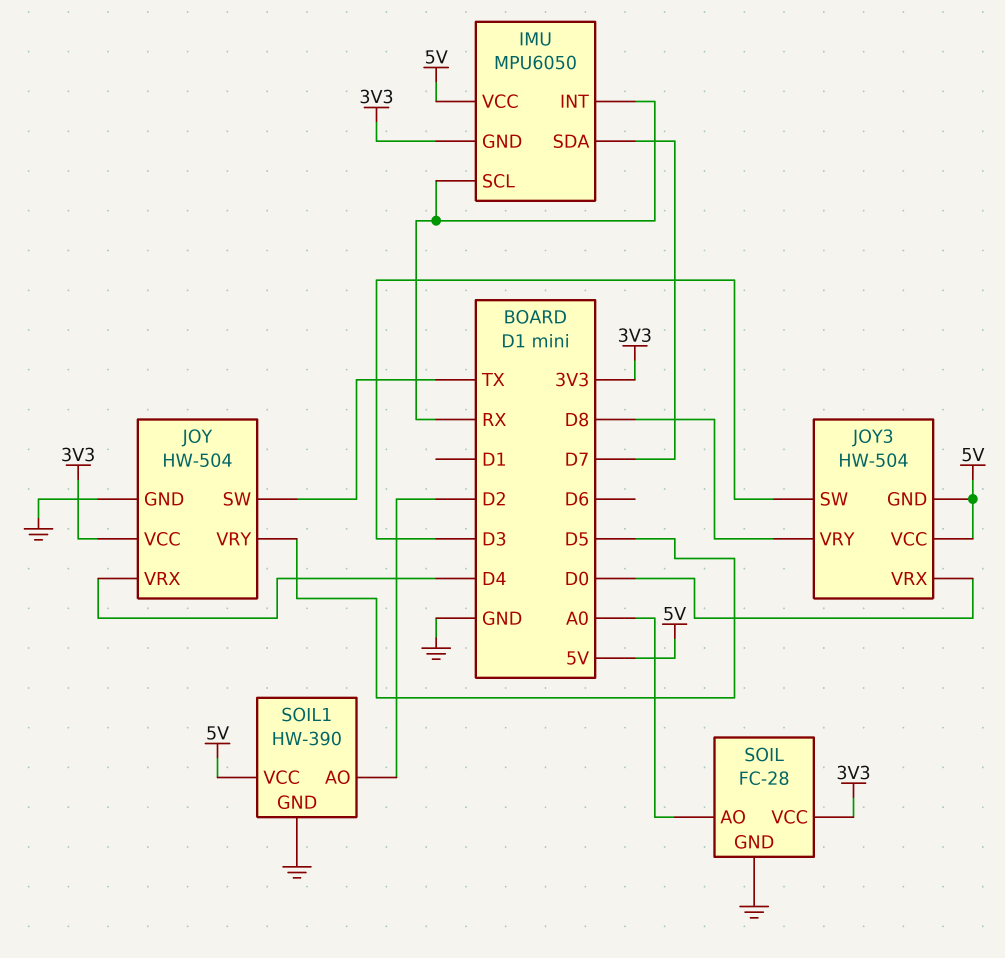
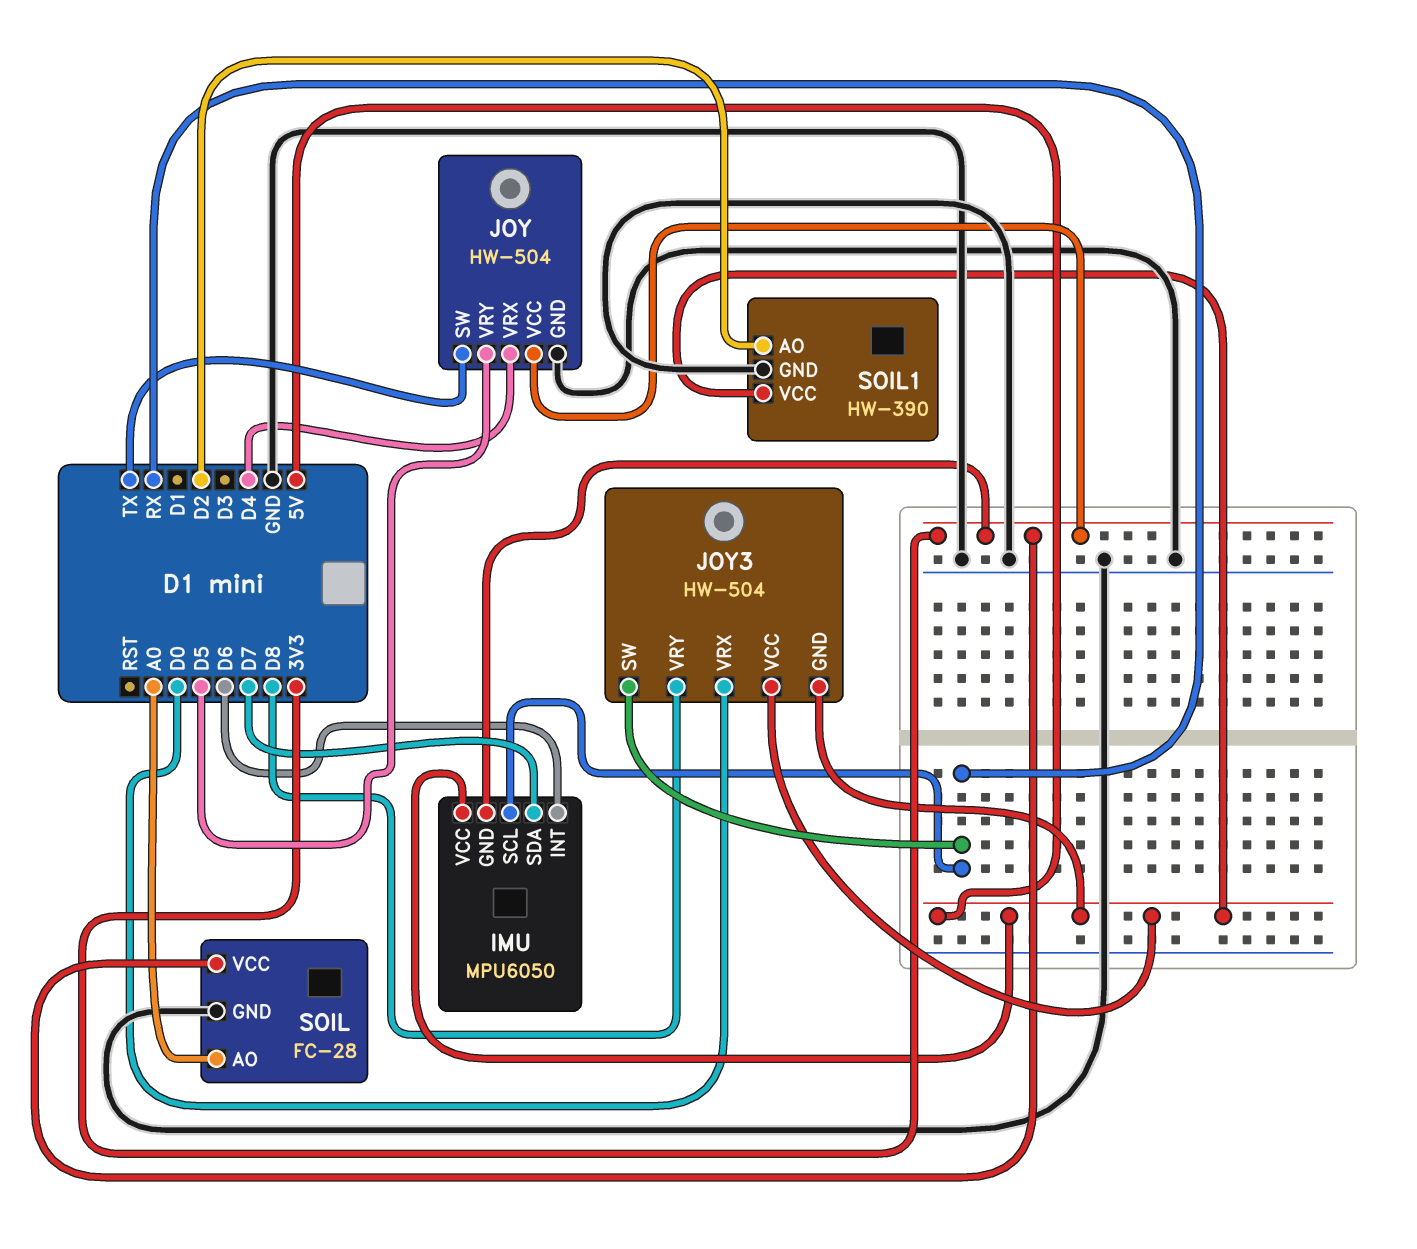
IMU pin INT: RX -> D6
JOY3 pin SW: D3 -> RX

